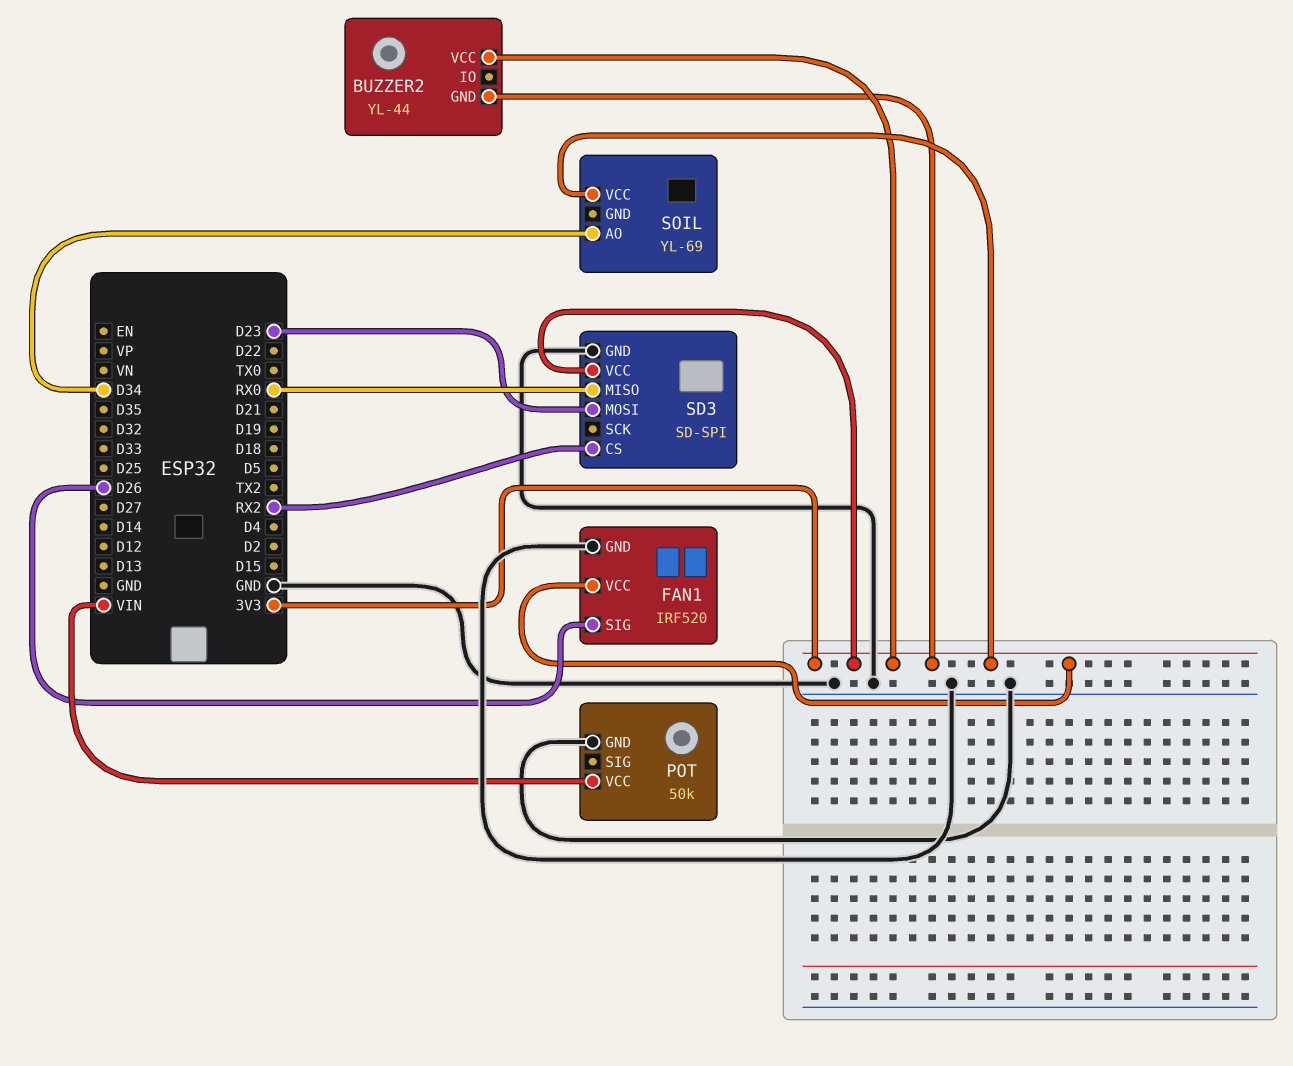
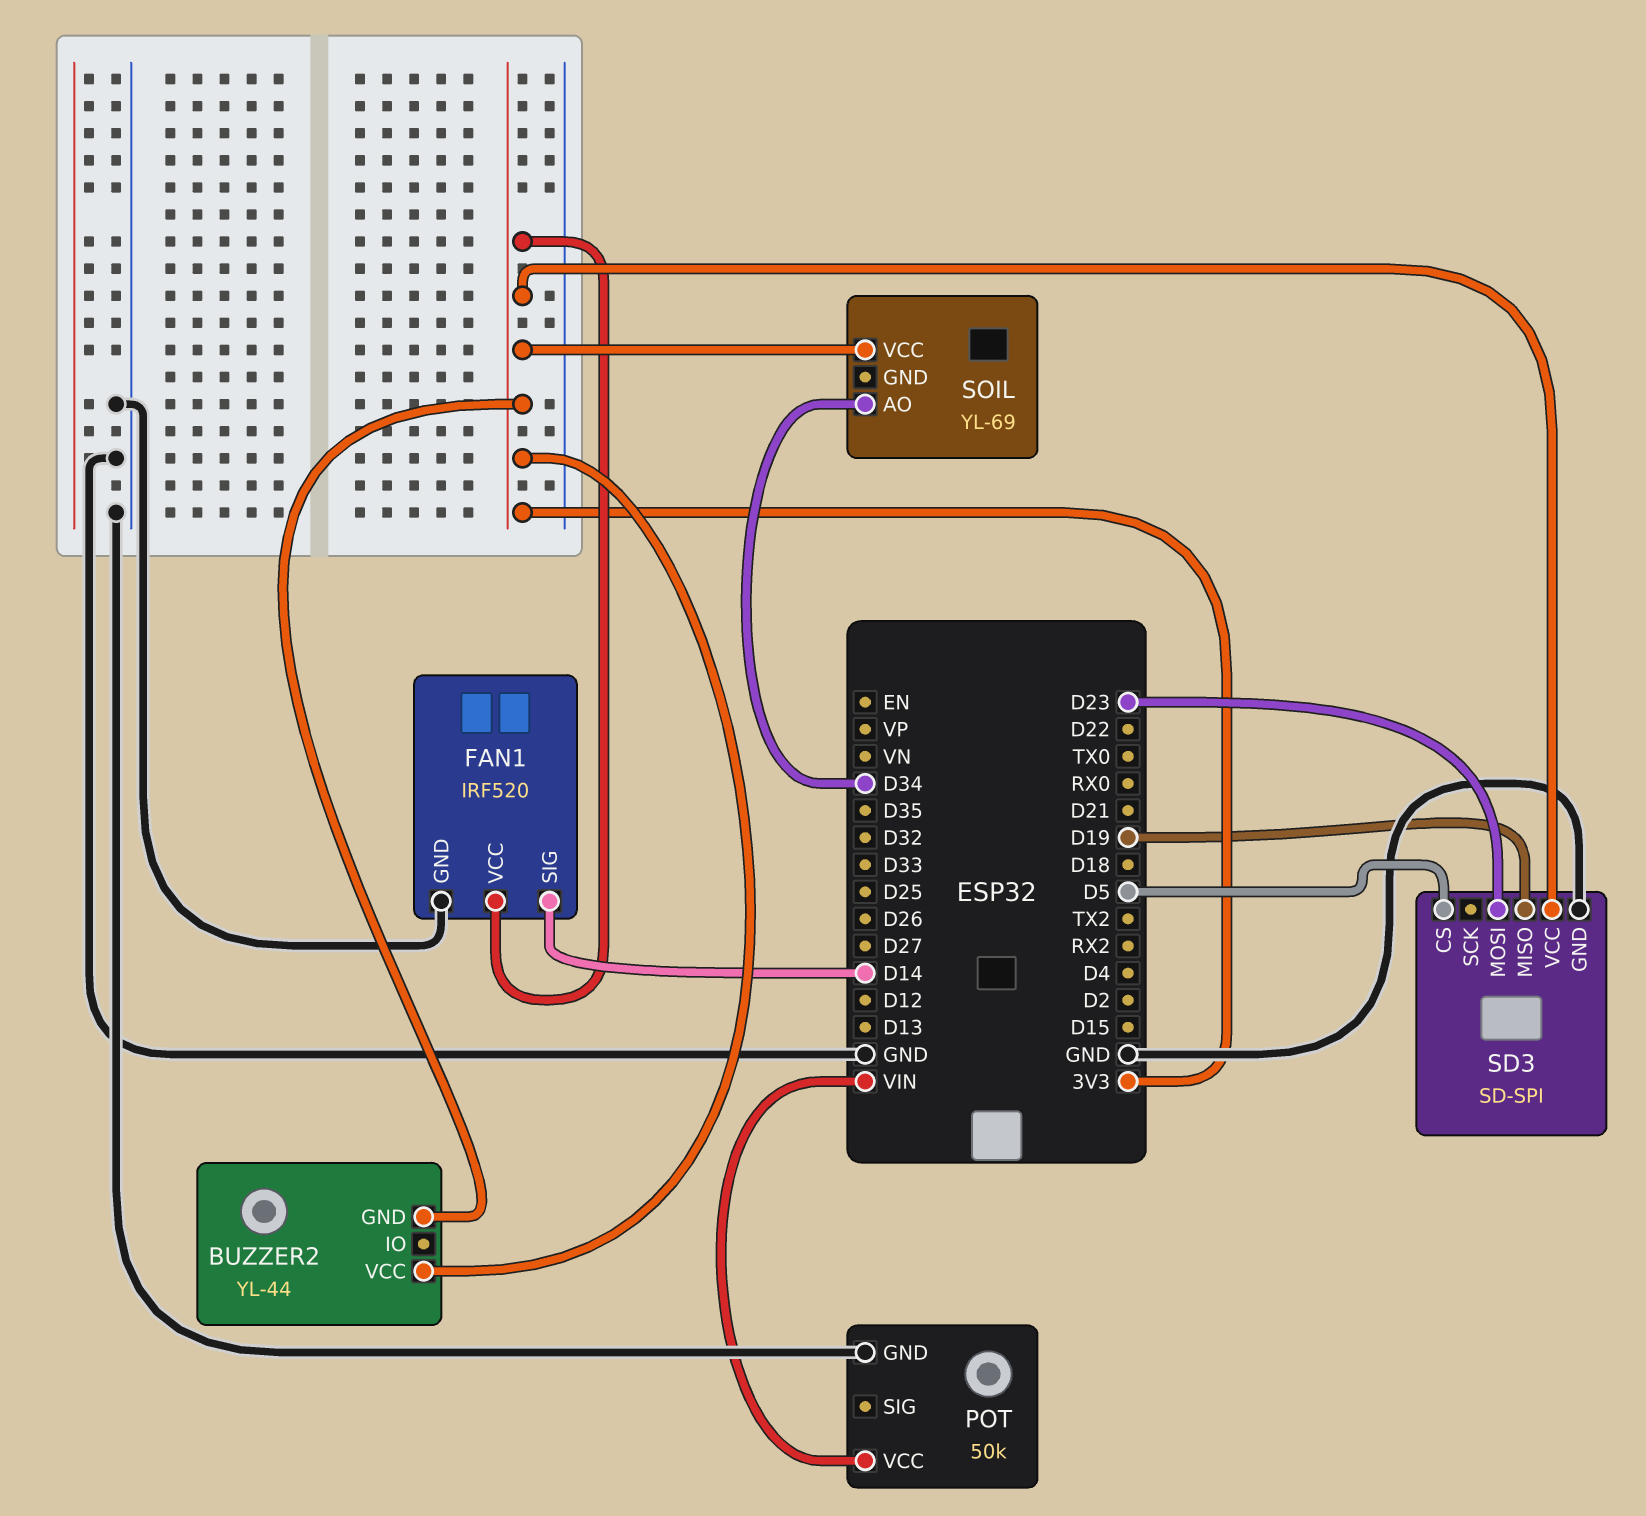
FAN1 pin SIG: D26 -> D14
SD3 pin CS: RX2 -> D5
SD3 pin MISO: RX0 -> D19

